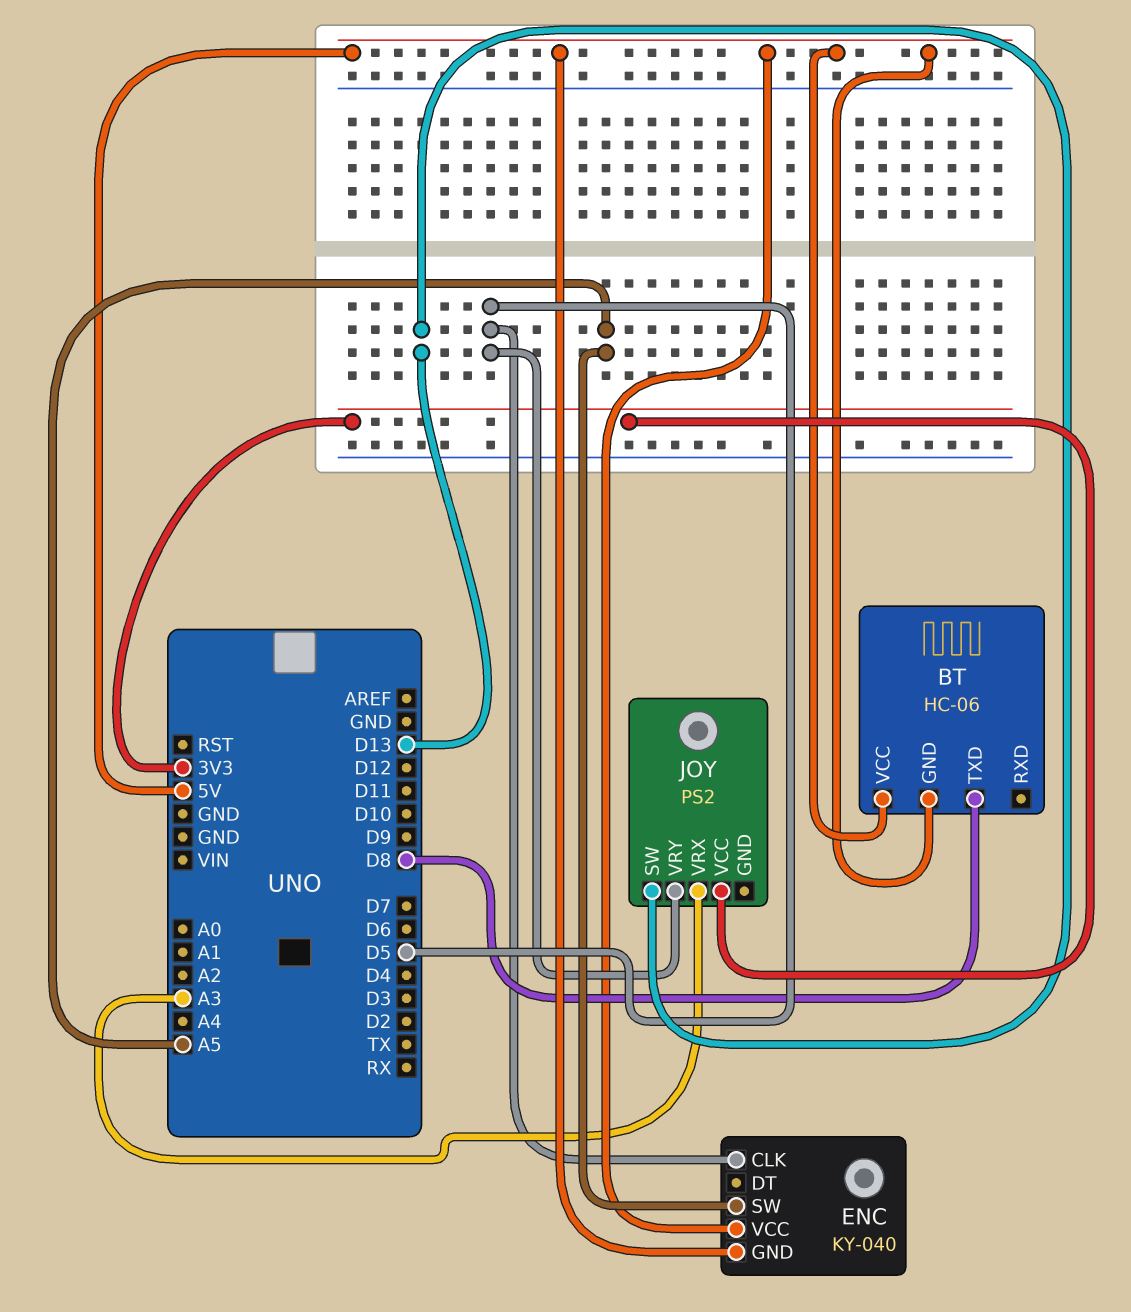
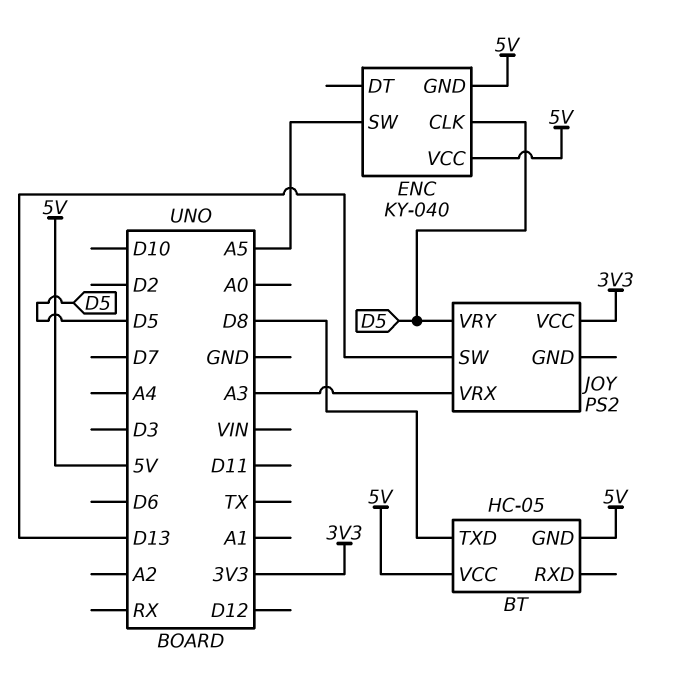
BT: HC-06 -> HC-05

